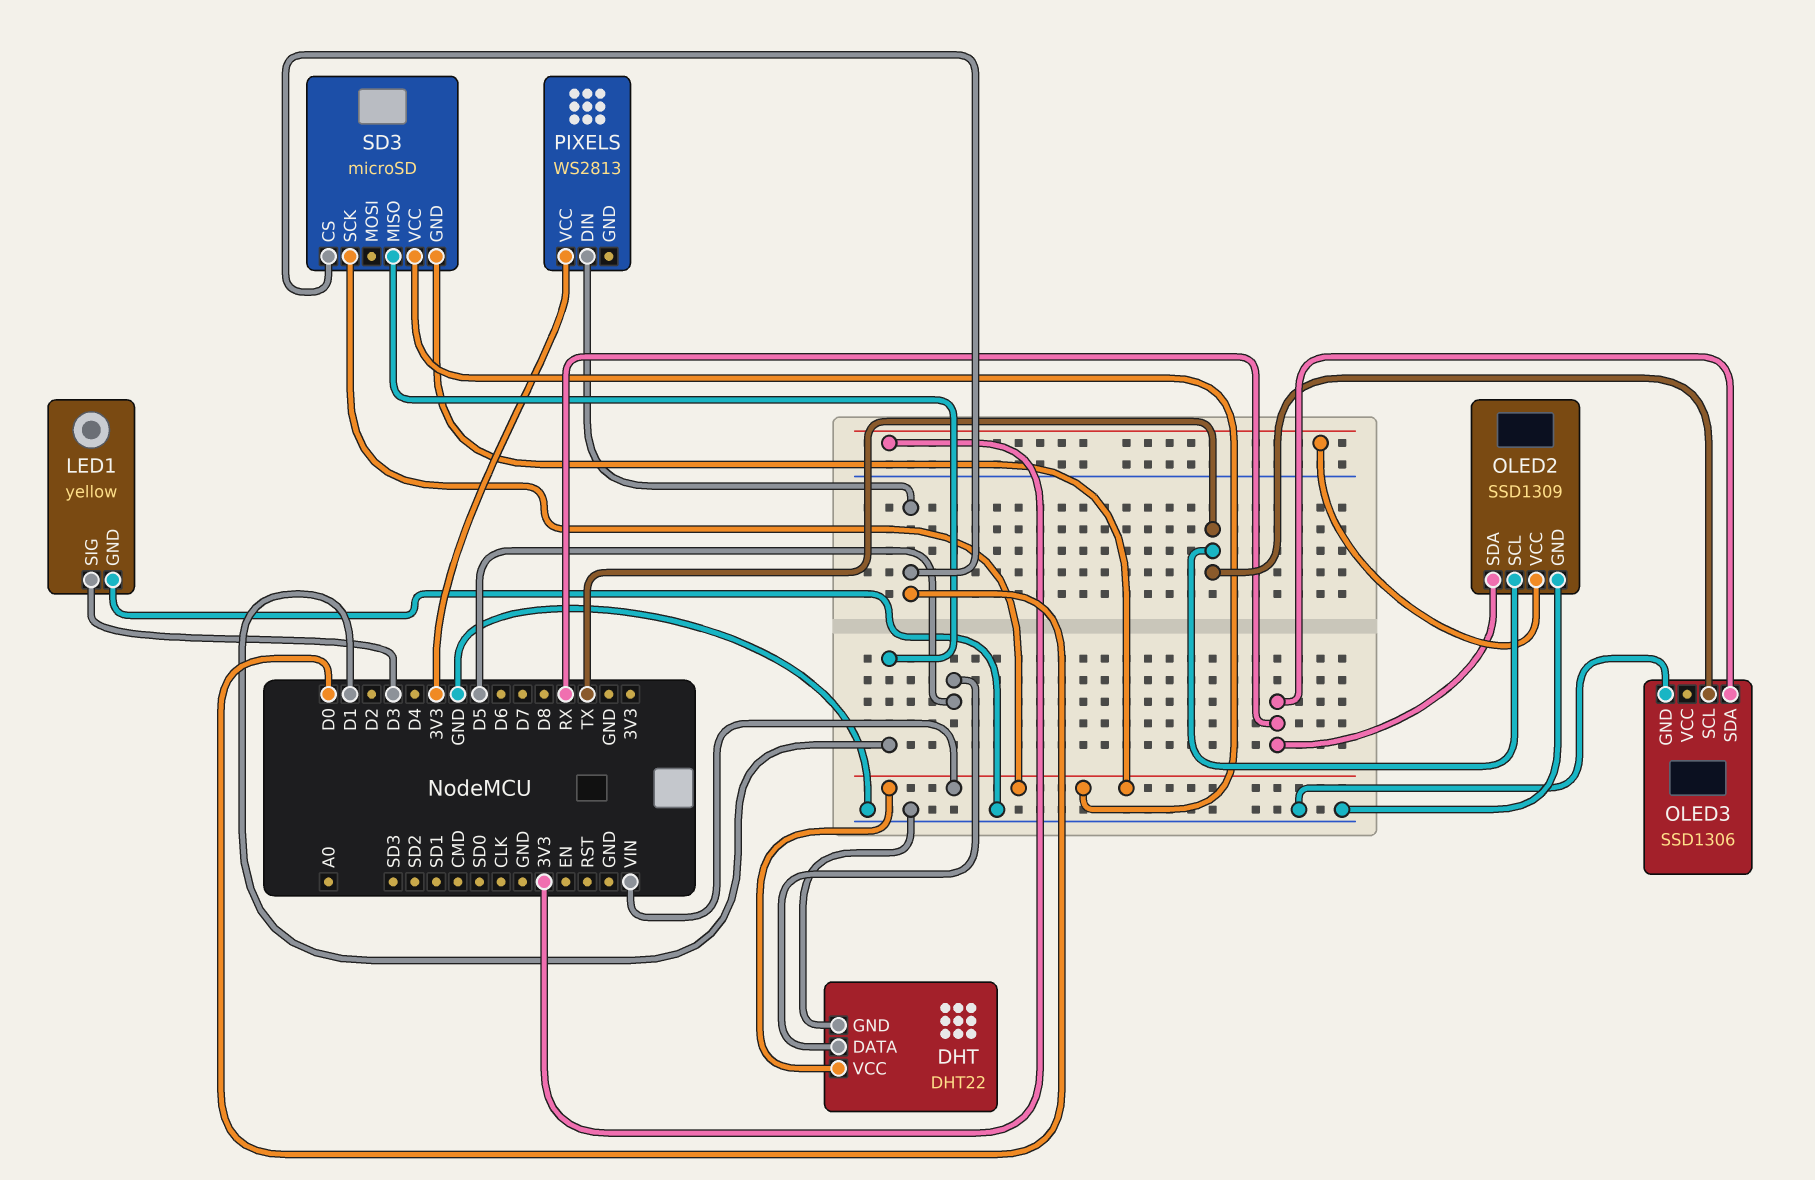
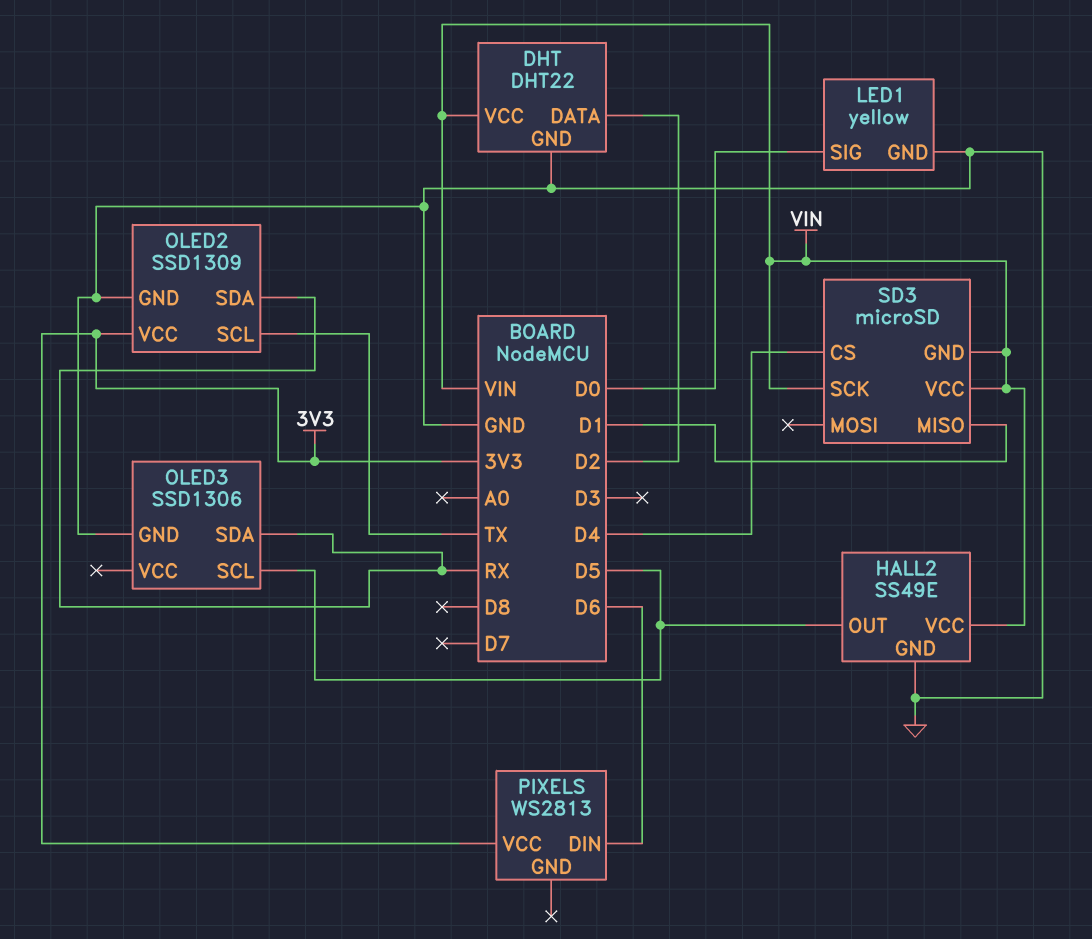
DHT pin DATA: D5 -> D2
HALL2: none -> SS49E
HALL2 pin GND: none -> GND
HALL2 pin OUT: none -> D5
HALL2 pin VCC: none -> VIN
LED1 pin SIG: D3 -> D0
OLED3 pin SCL: TX -> D5
PIXELS pin DIN: D0 -> D6
SD3 pin CS: D0 -> D4

